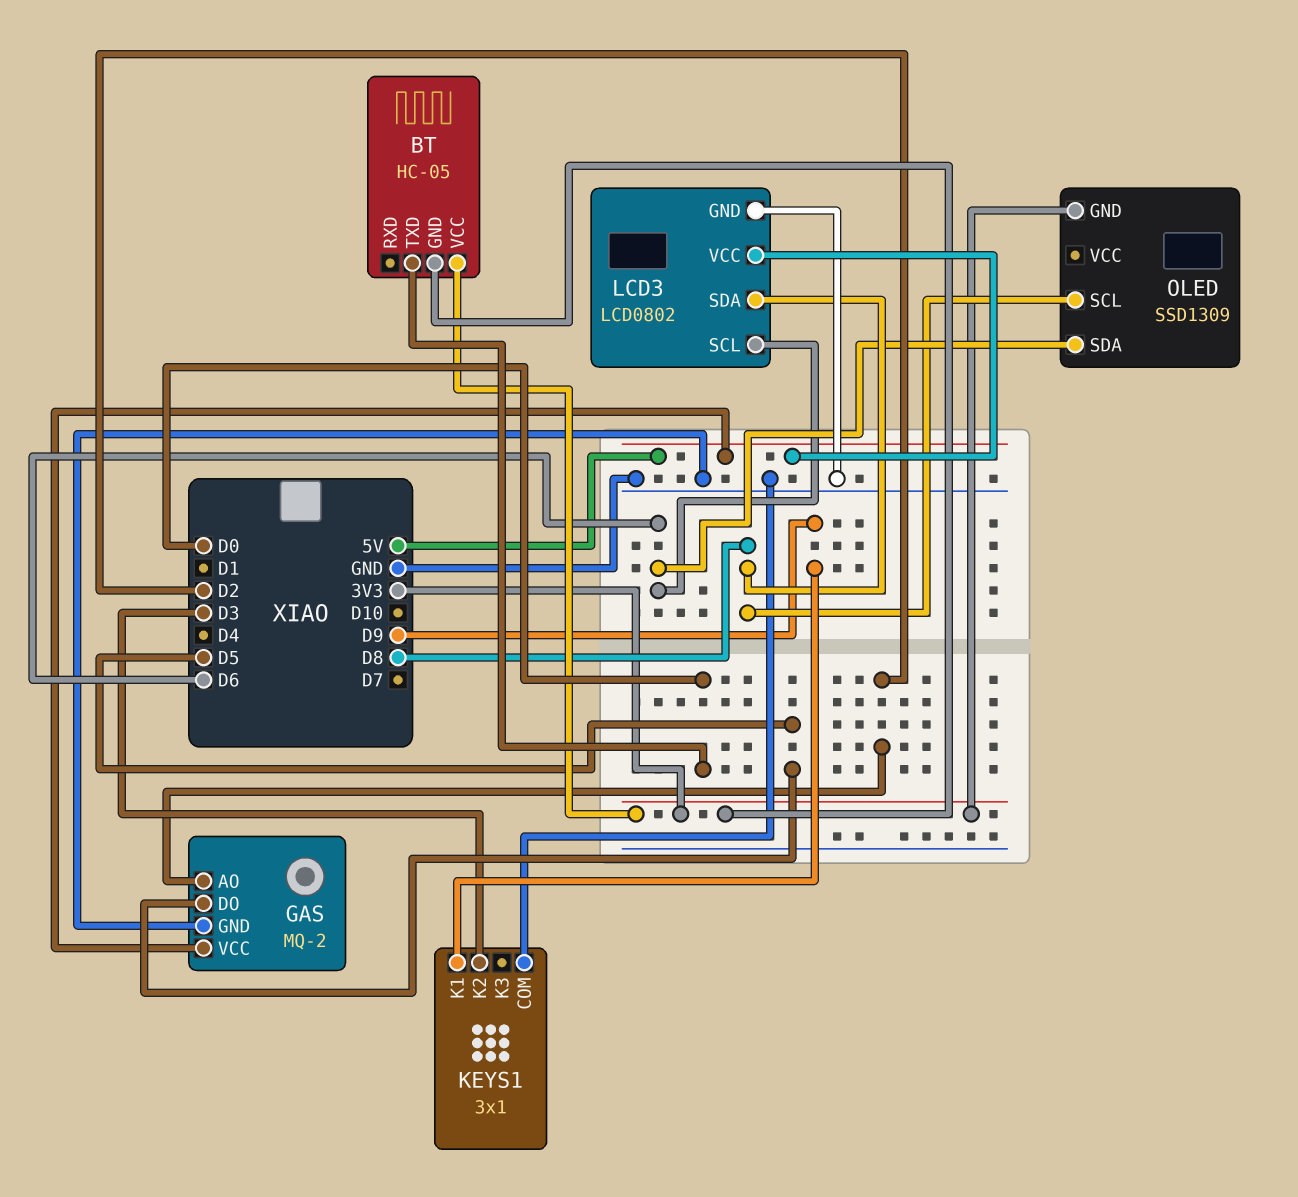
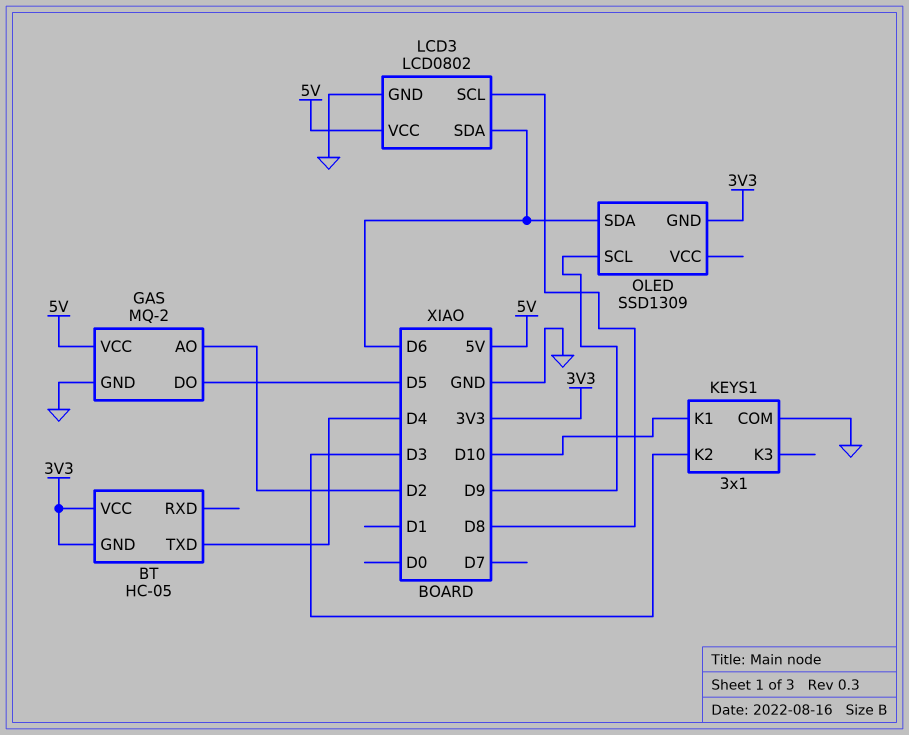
BT pin TXD: D0 -> D4
KEYS1 pin K1: D9 -> D10
LCD3 pin SCL: D6 -> D8
LCD3 pin SDA: D8 -> D6
OLED pin SCL: D8 -> D9

